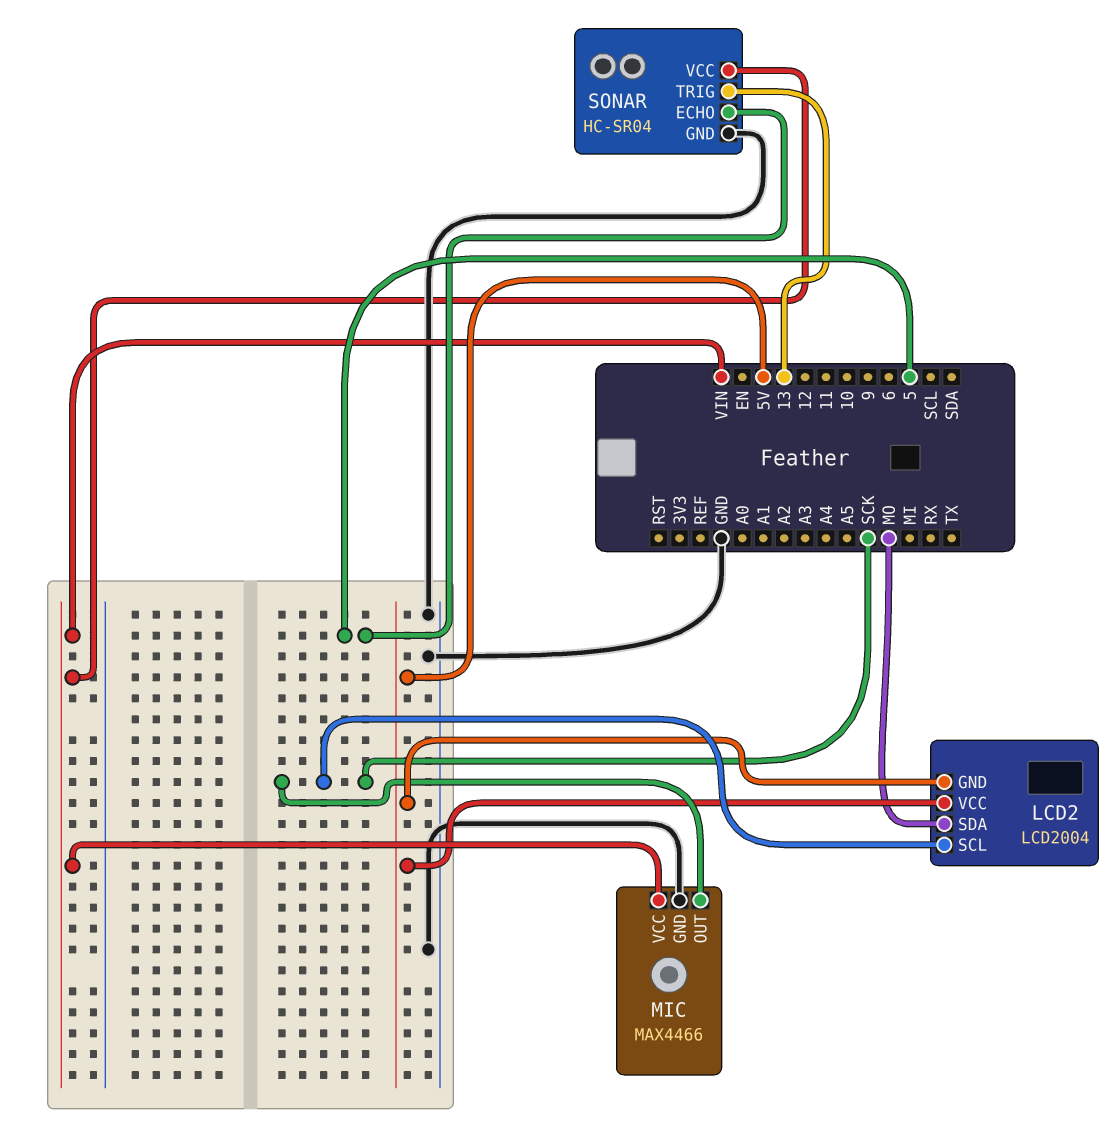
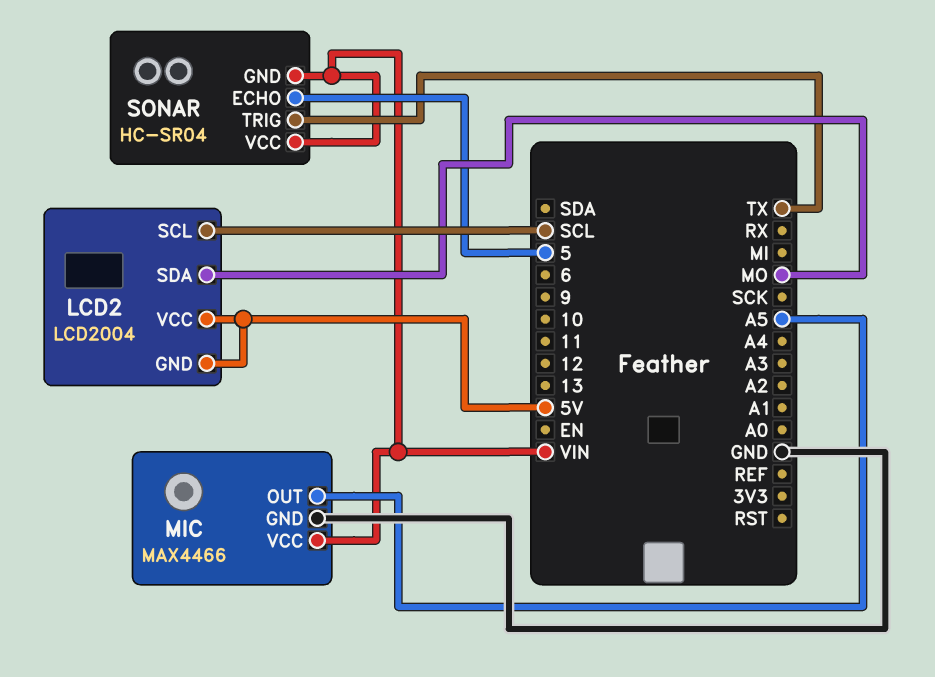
LCD2 pin SCL: SCK -> SCL
MIC pin OUT: SCK -> A5
SONAR pin GND: GND -> VIN
SONAR pin TRIG: 13 -> TX

